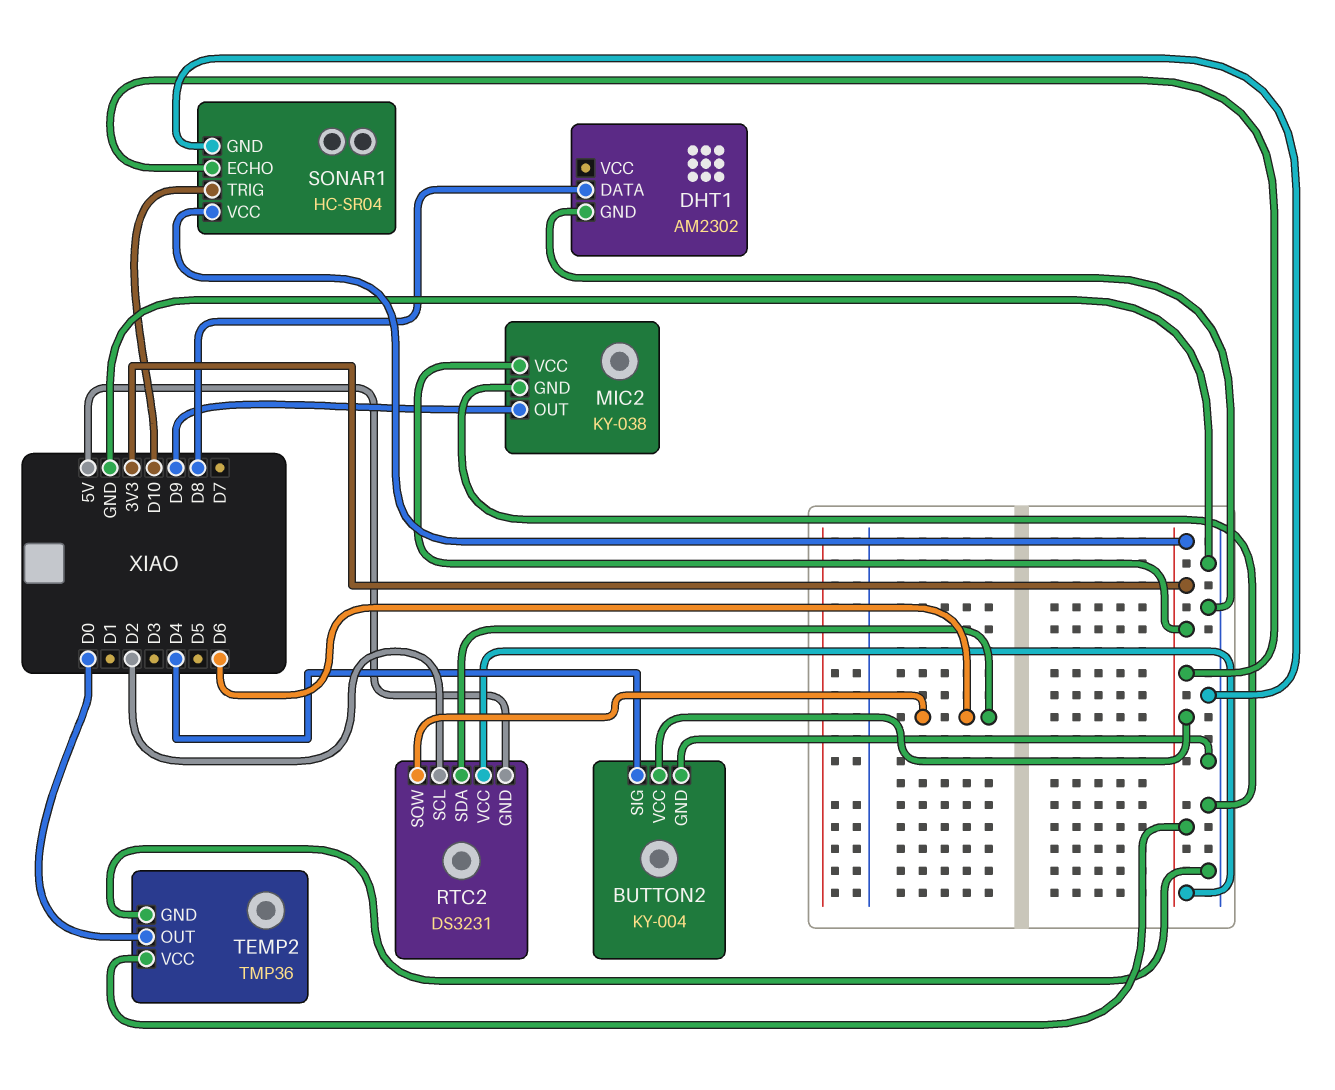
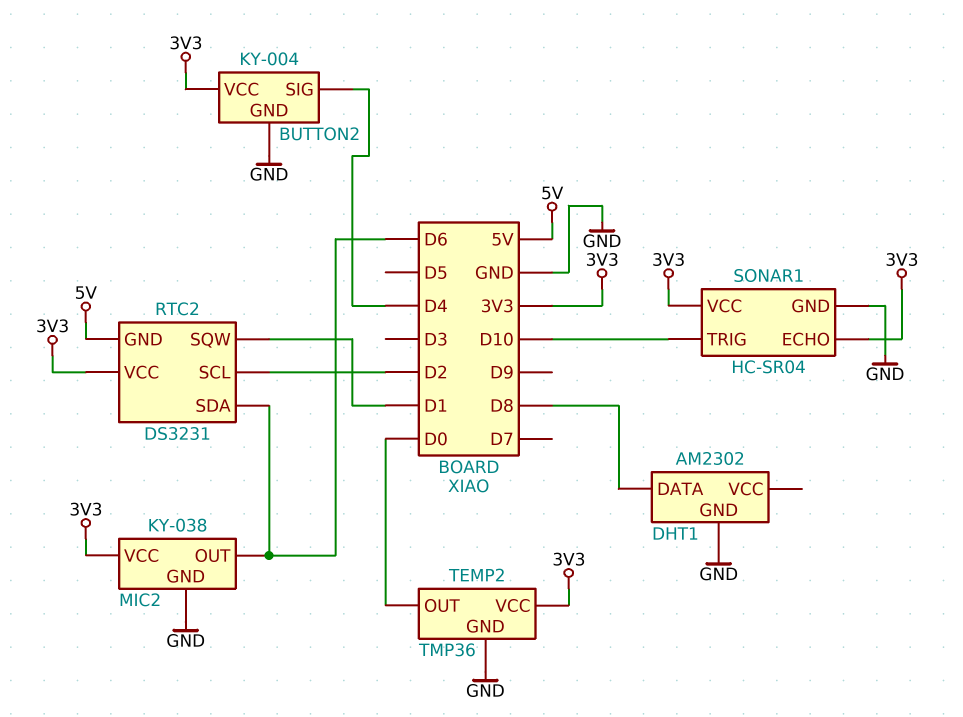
MIC2 pin OUT: D9 -> D6
RTC2 pin SQW: D6 -> D1

